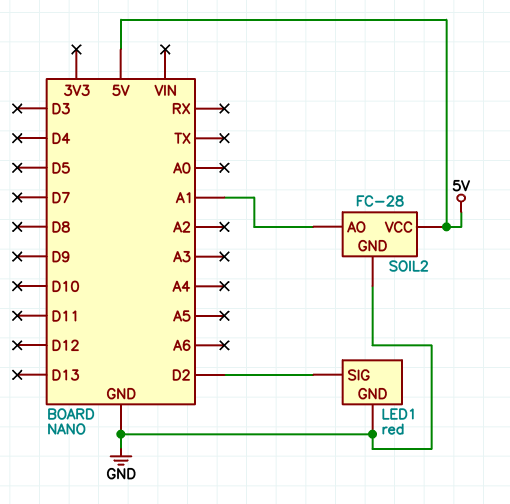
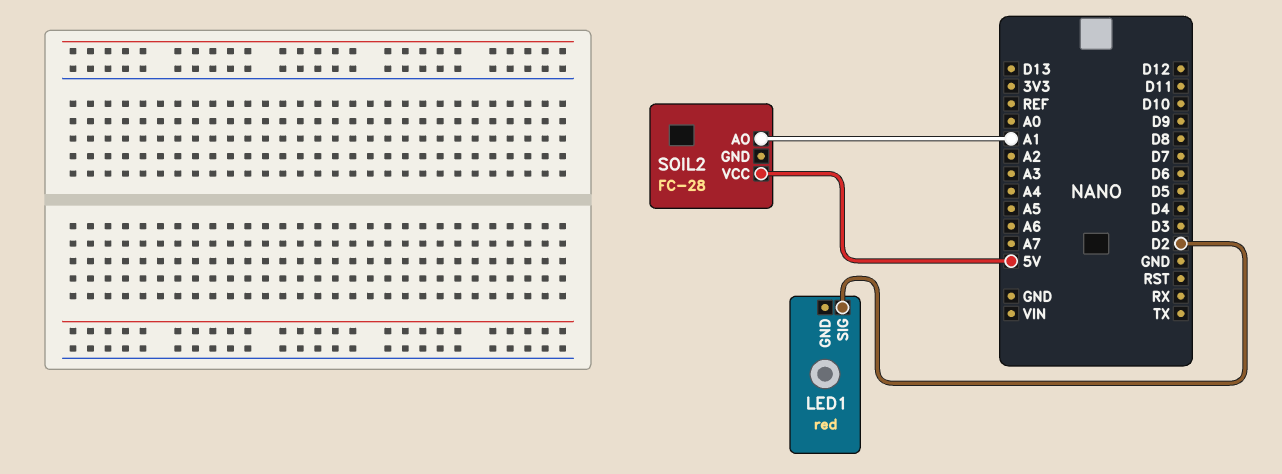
LED1 pin GND: GND -> none
SOIL2 pin GND: GND -> none

